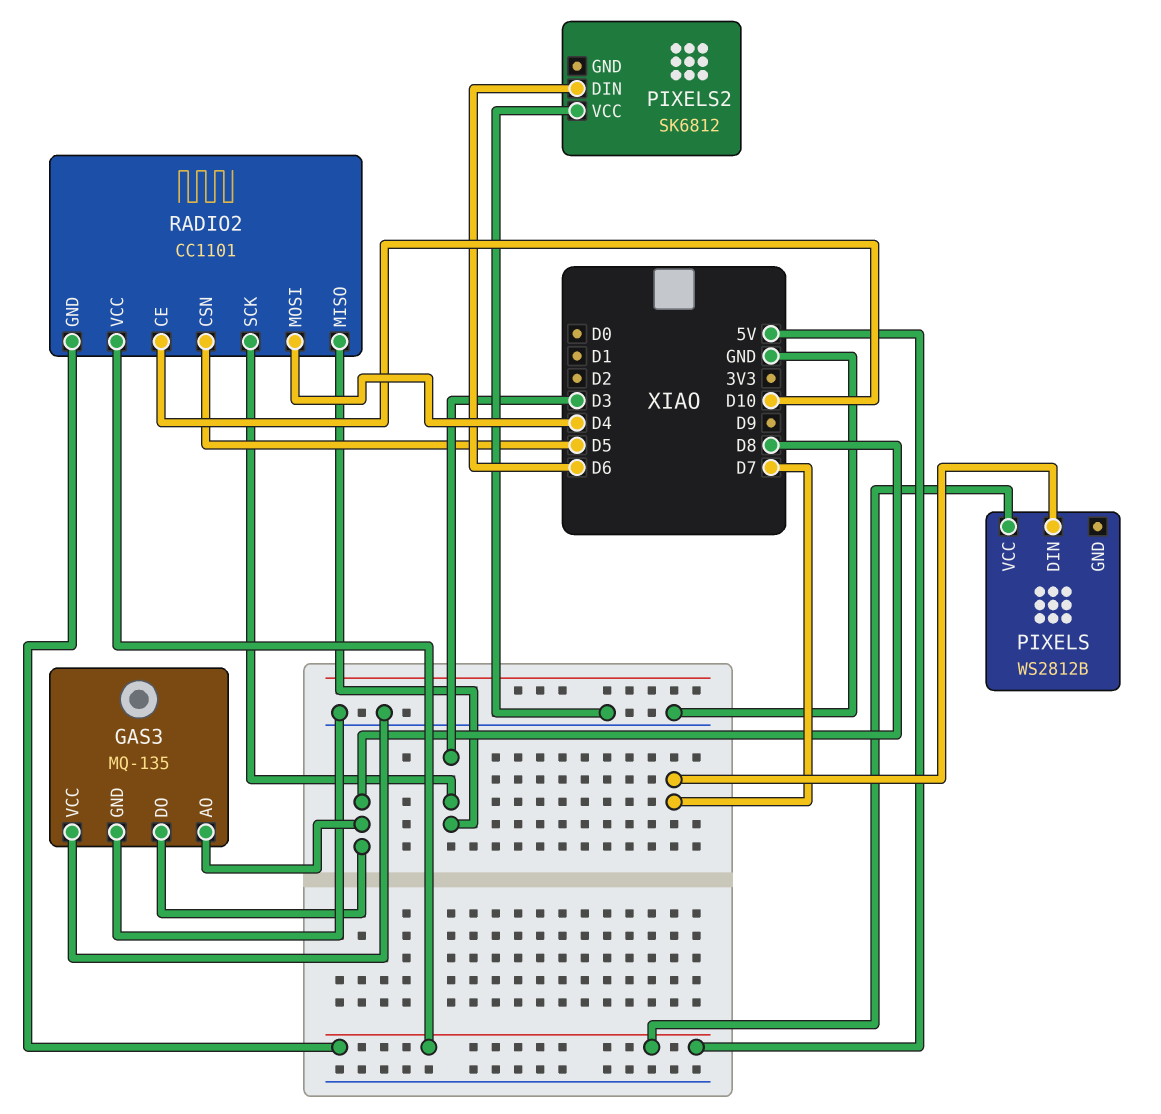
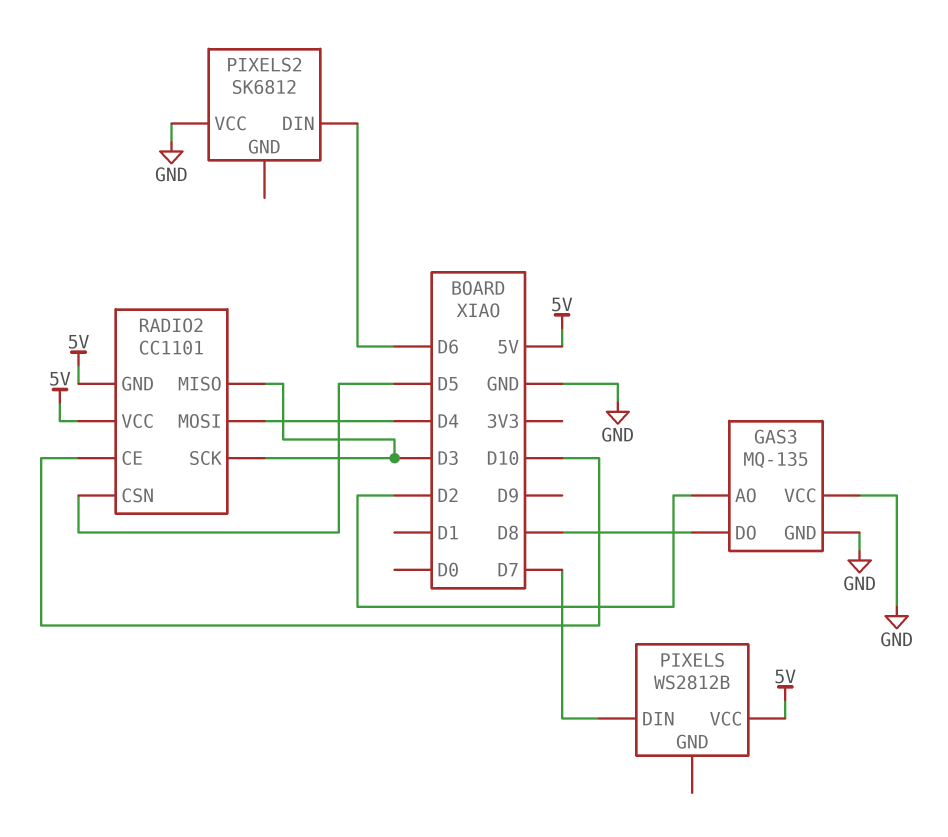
GAS3 pin AO: D8 -> D2

